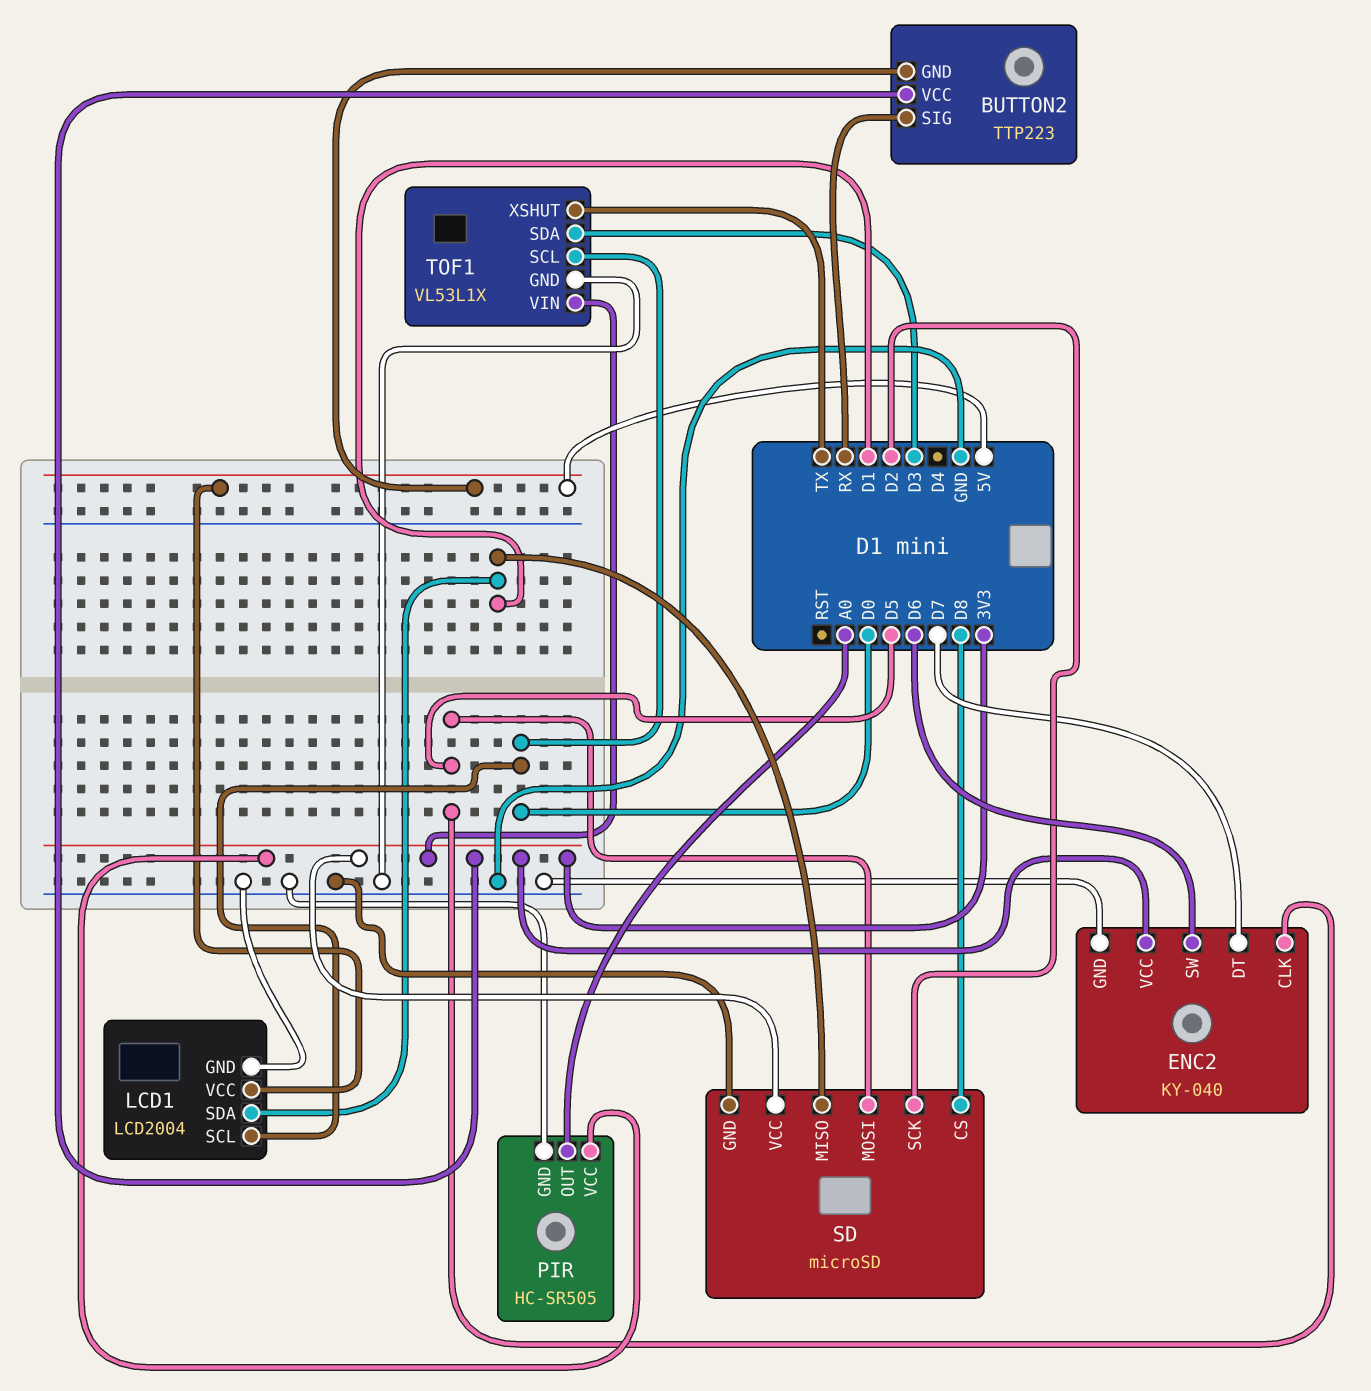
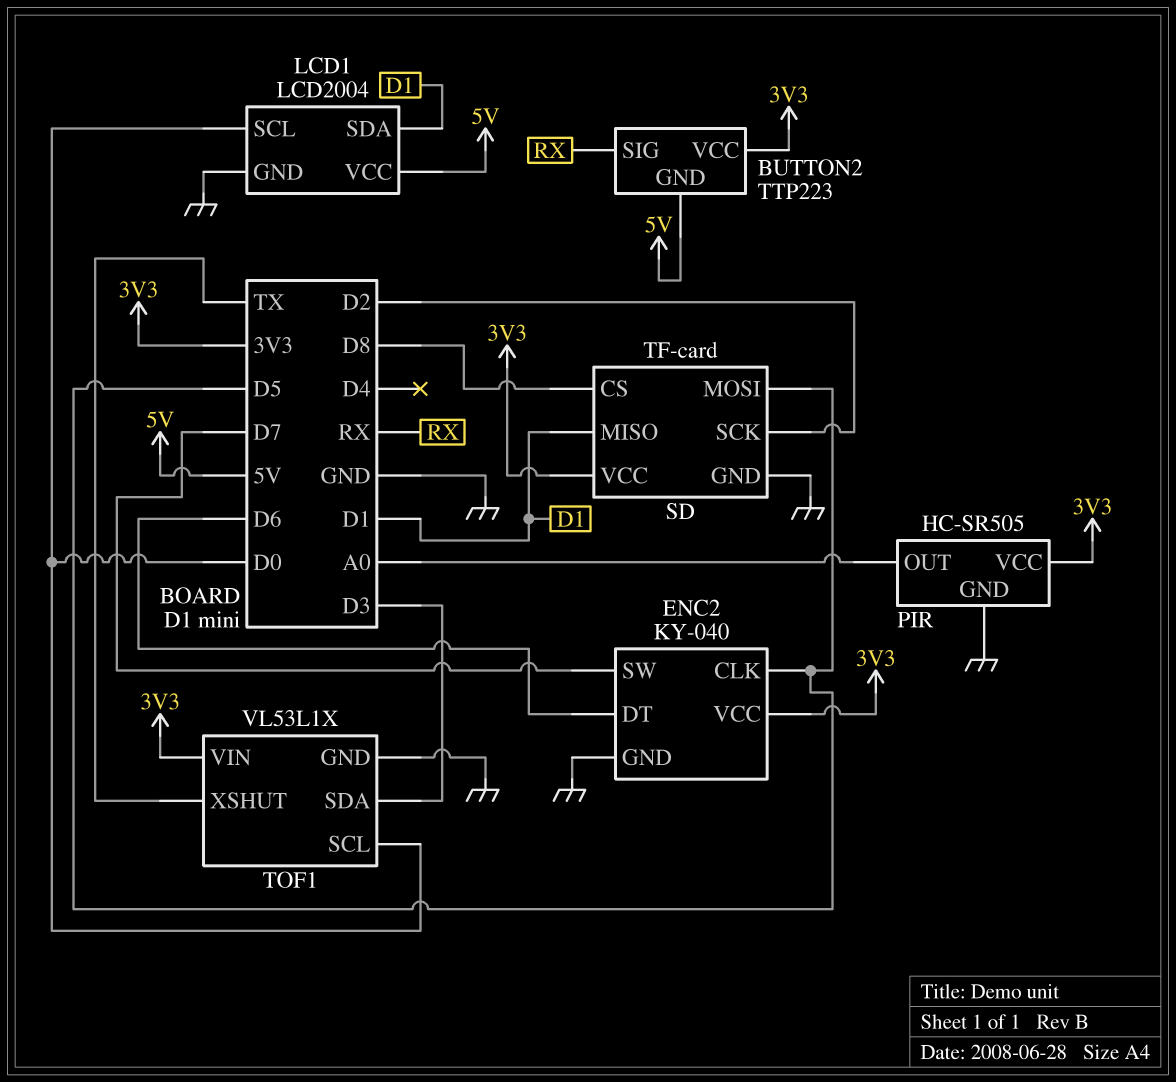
ENC2 pin DT: D7 -> D6
ENC2 pin SW: D6 -> D7
SD: microSD -> TF-card

